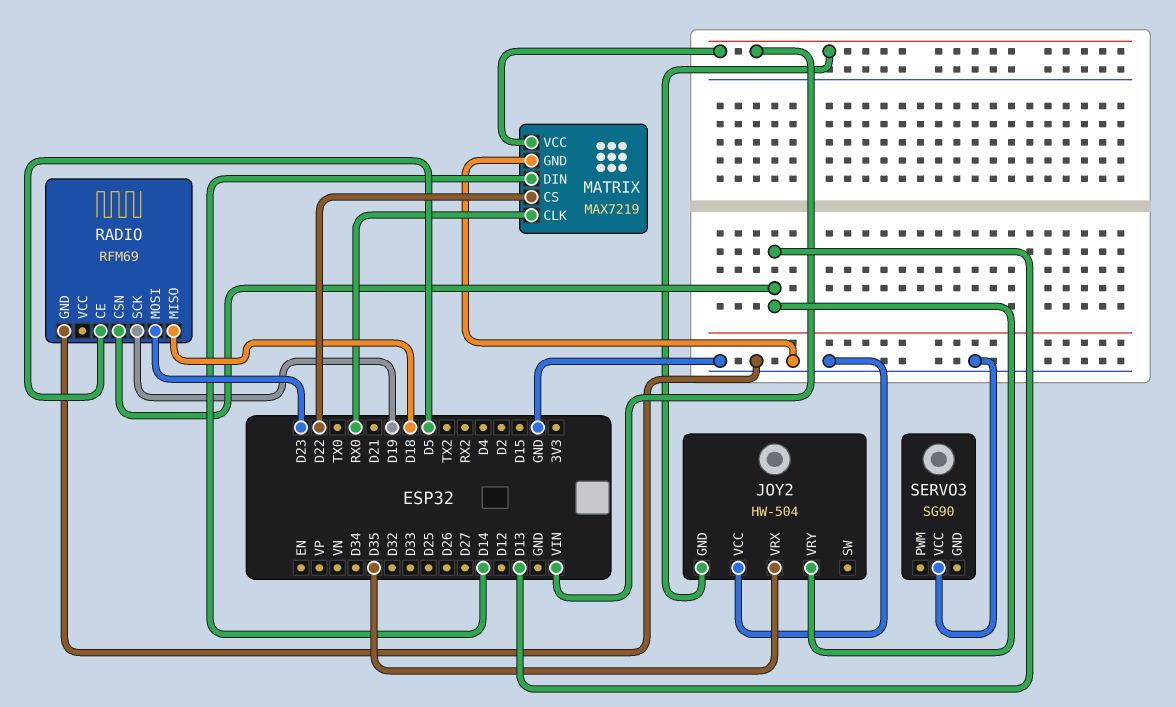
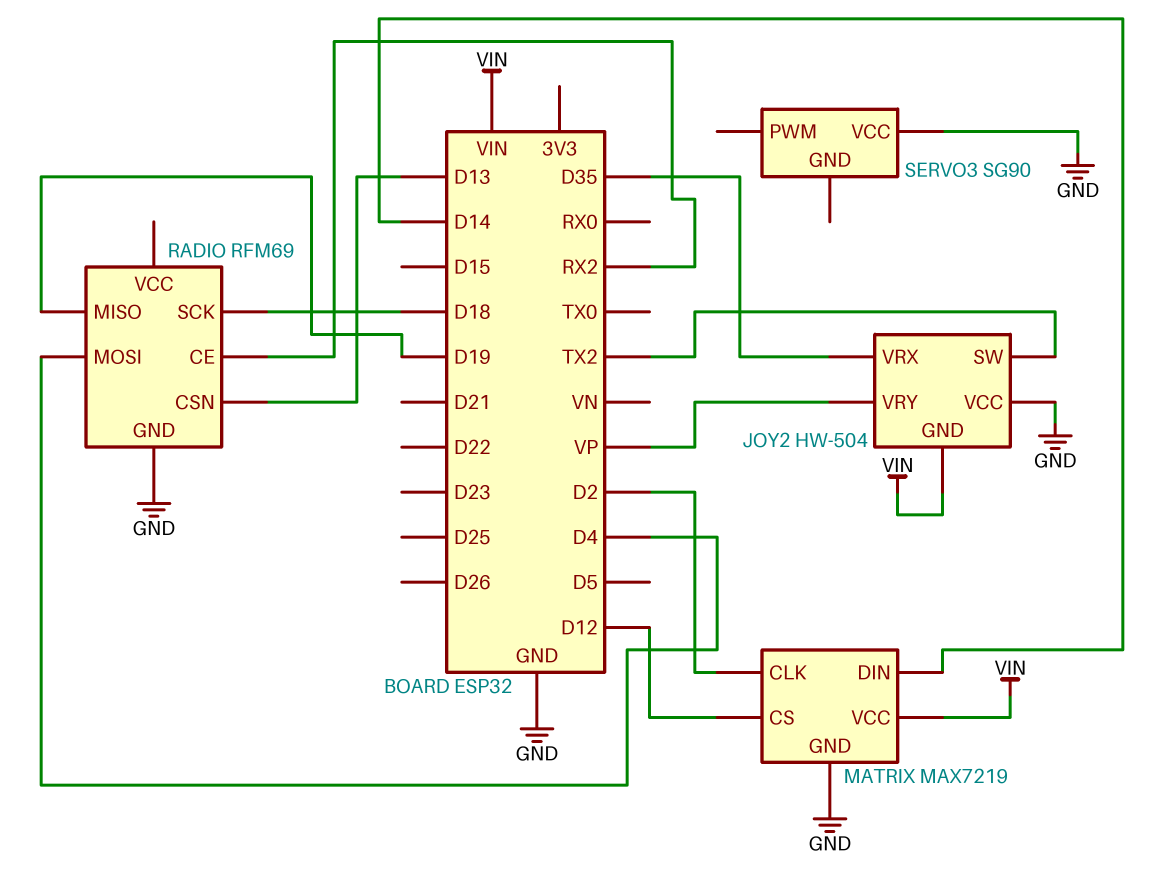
JOY2 pin SW: none -> TX2
JOY2 pin VRY: D13 -> VP
MATRIX pin CLK: RX0 -> D2
MATRIX pin CS: D22 -> D12
RADIO pin CE: D5 -> RX2
RADIO pin MISO: D18 -> D19
RADIO pin MOSI: D23 -> D4
RADIO pin SCK: D19 -> D18

